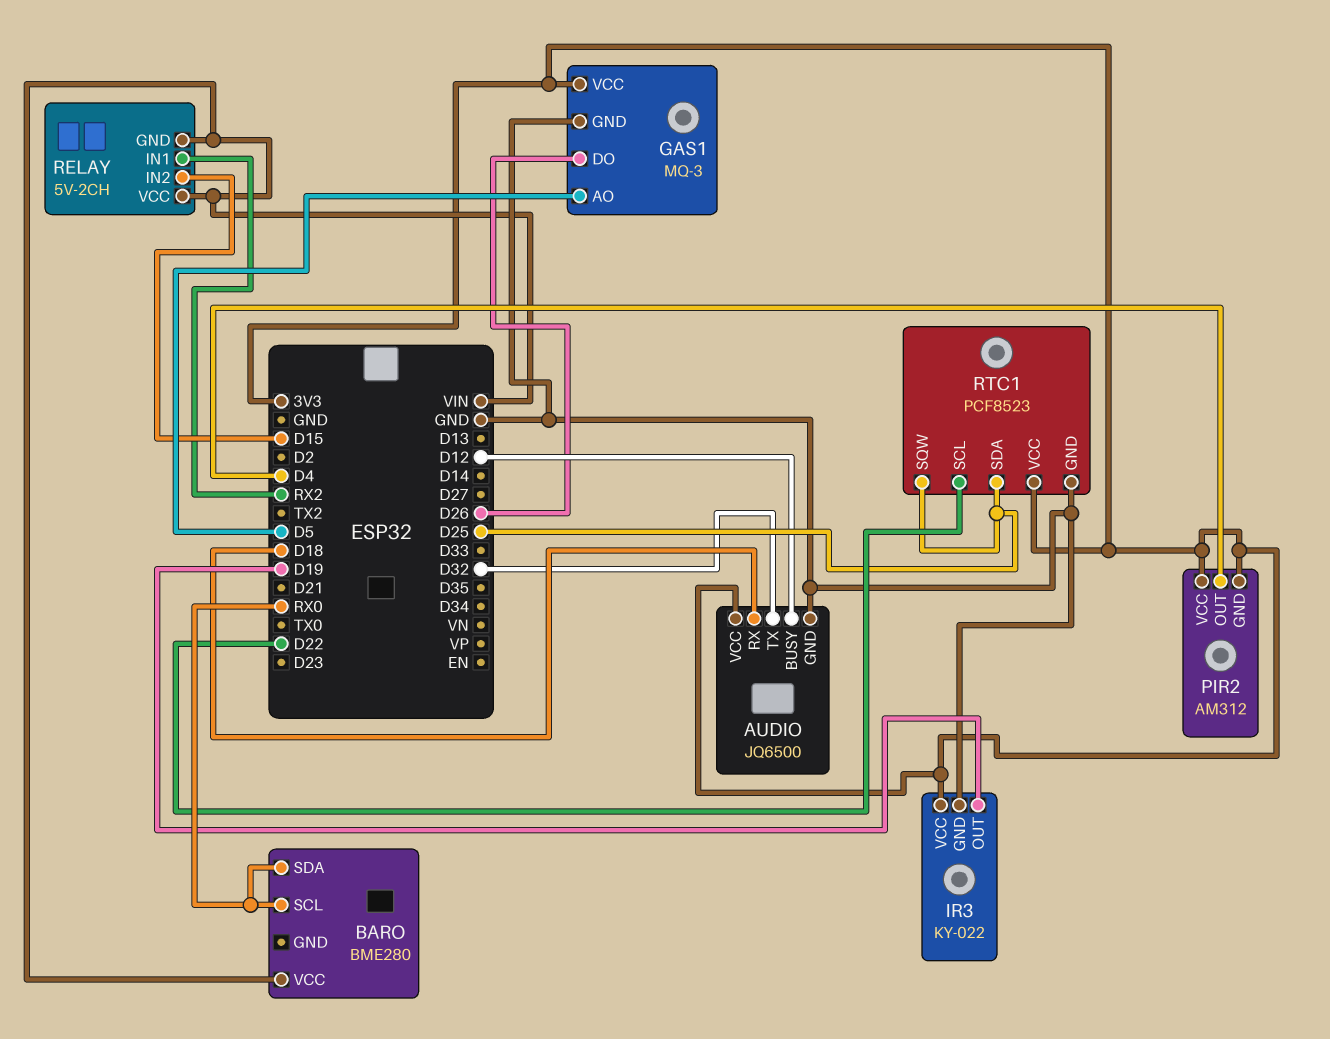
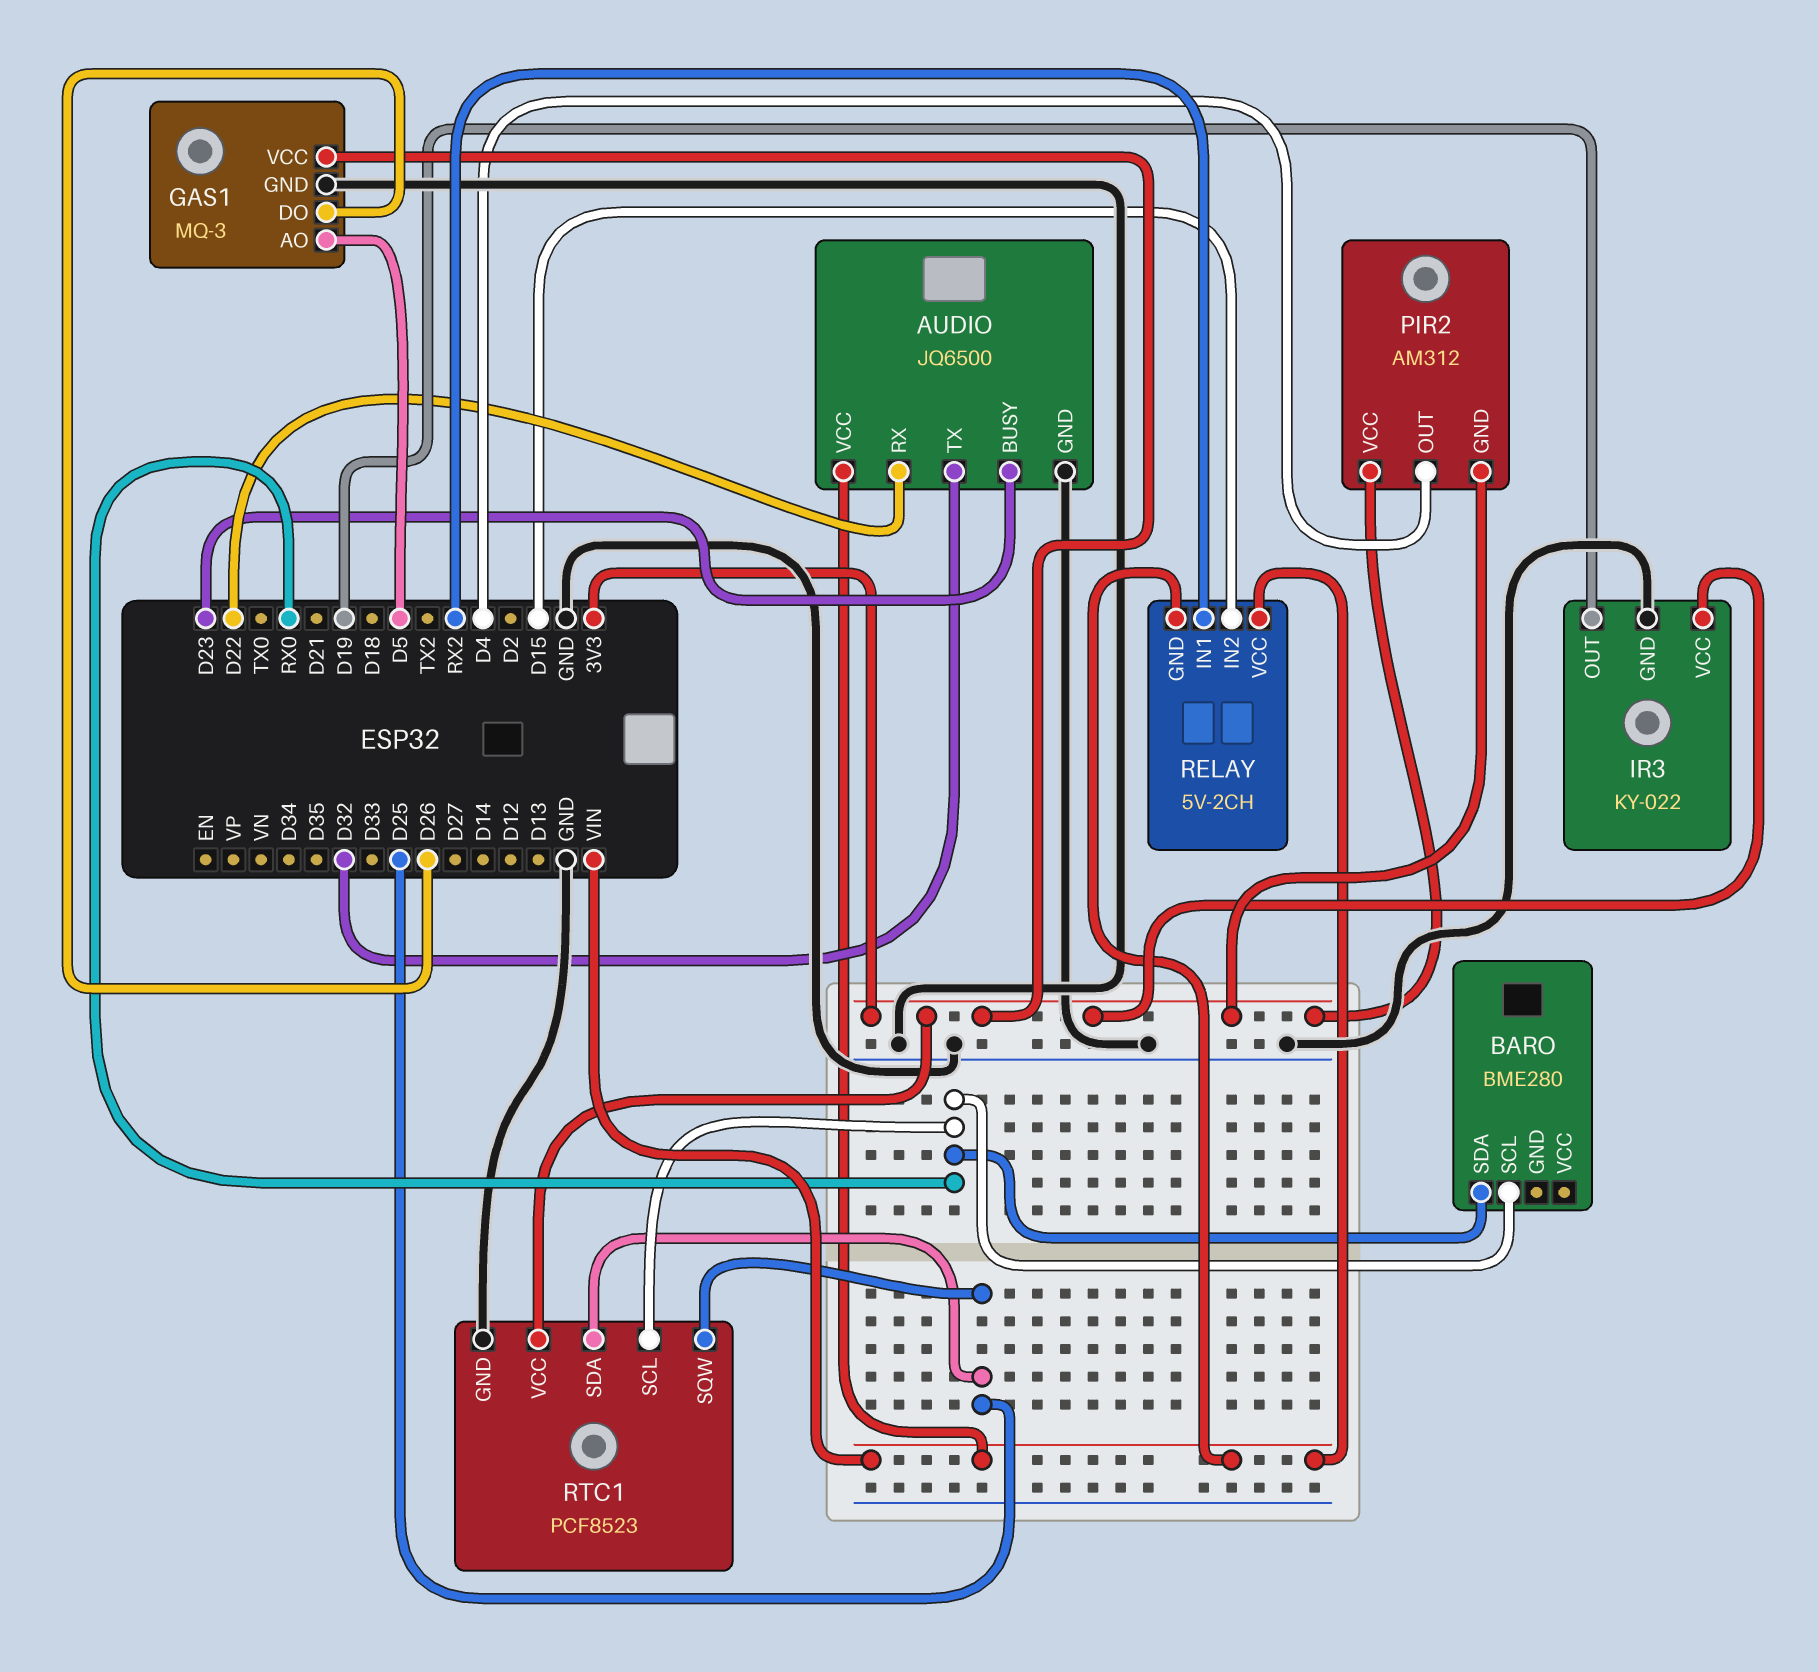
AUDIO pin BUSY: D12 -> D23
AUDIO pin RX: D18 -> D22
AUDIO pin VCC: 3V3 -> VIN
BARO pin VCC: VIN -> none
RTC1 pin SCL: D22 -> RX0

